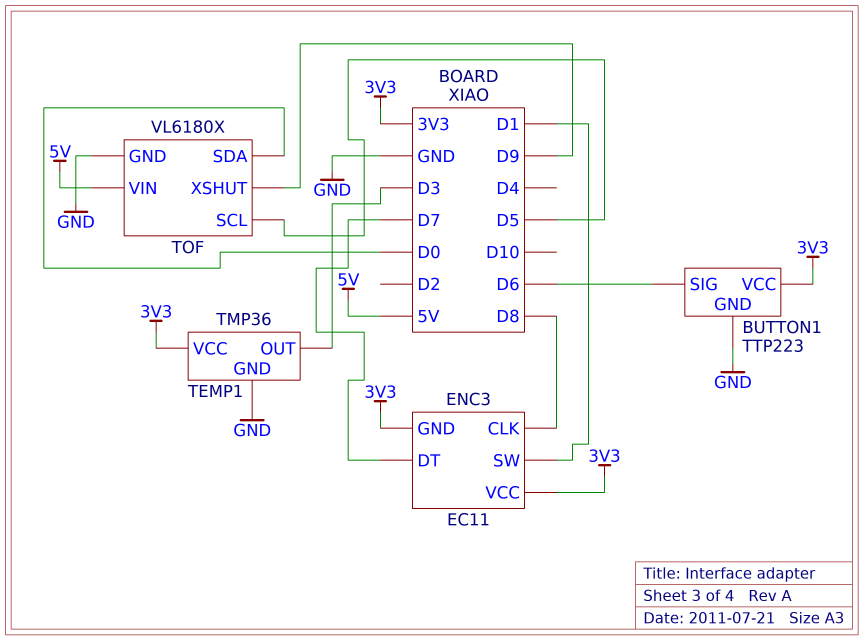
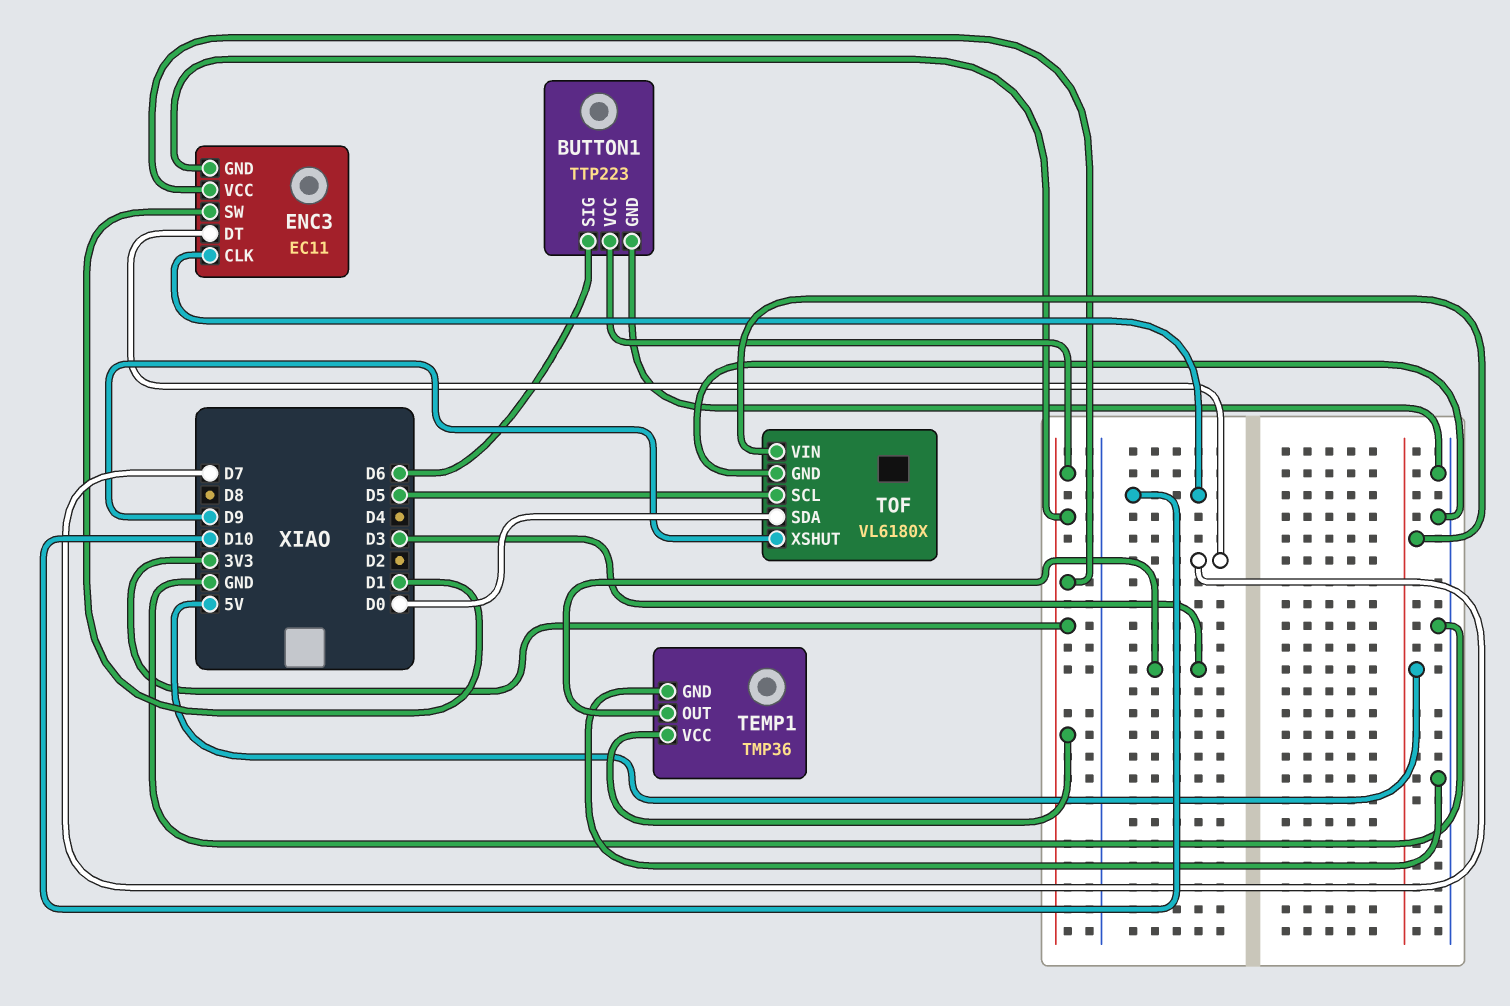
ENC3 pin CLK: D8 -> D10

